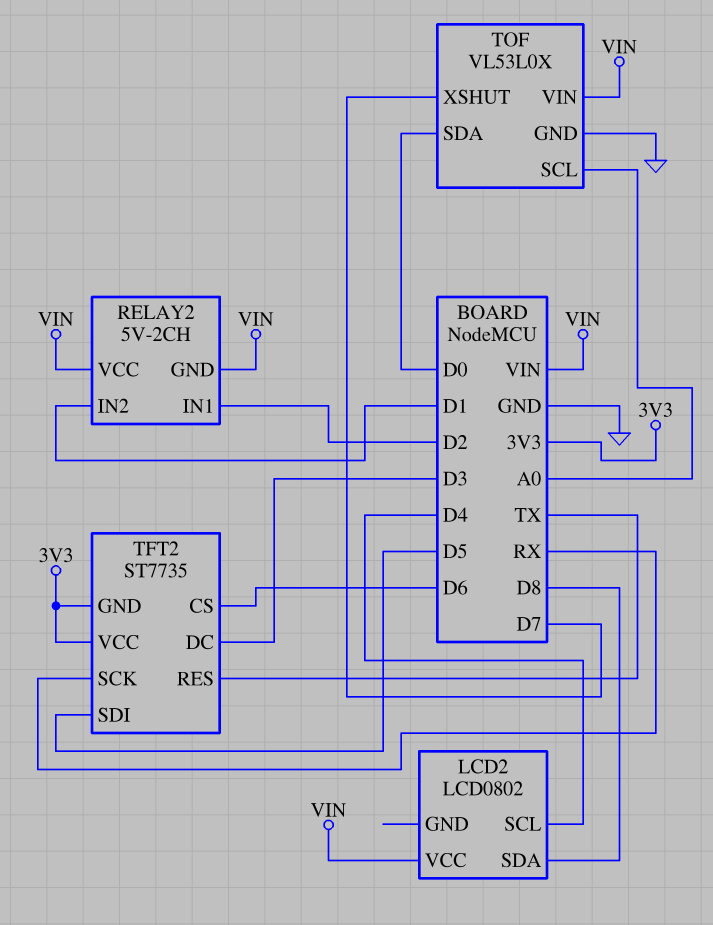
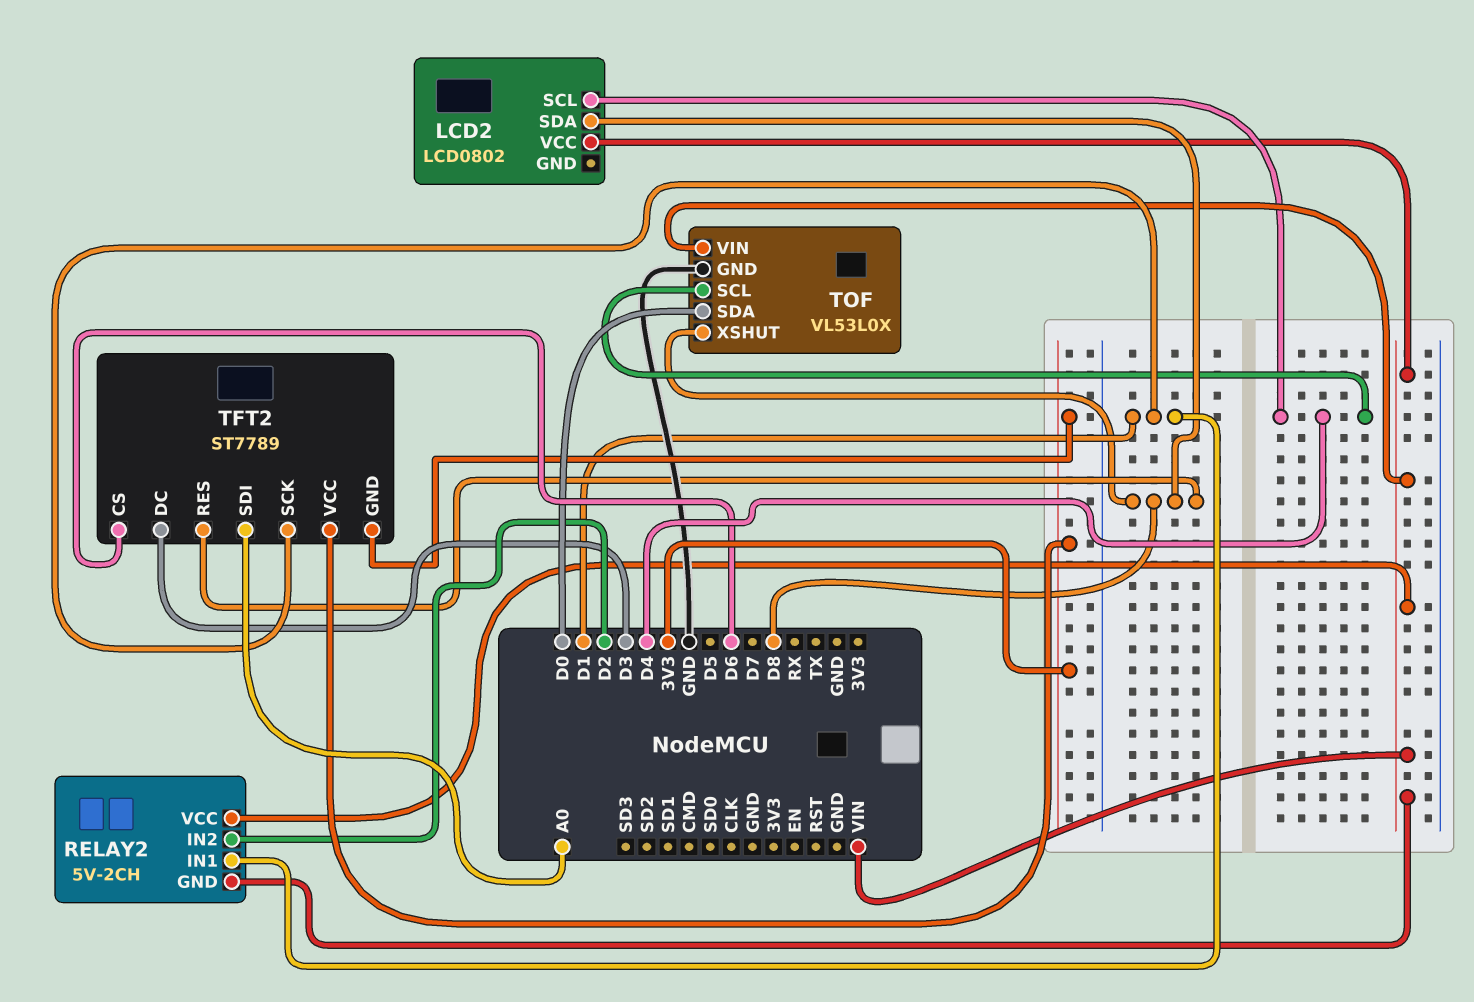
RELAY2 pin IN1: D2 -> D1
RELAY2 pin IN2: D1 -> D2
TFT2: ST7735 -> ST7789
TFT2 pin RES: TX -> D8
TFT2 pin SCK: RX -> D1
TFT2 pin SDI: D5 -> A0
TOF pin SCL: A0 -> D4
TOF pin XSHUT: D7 -> D8

